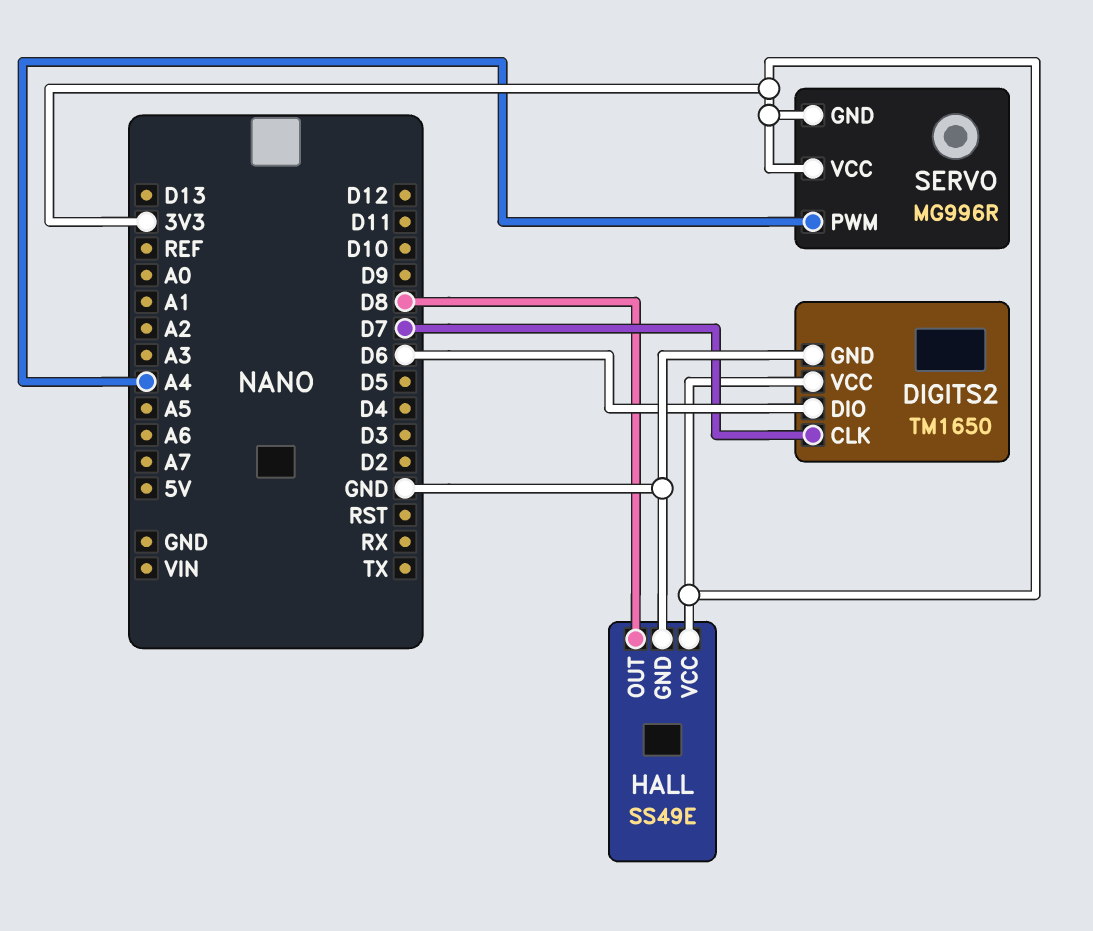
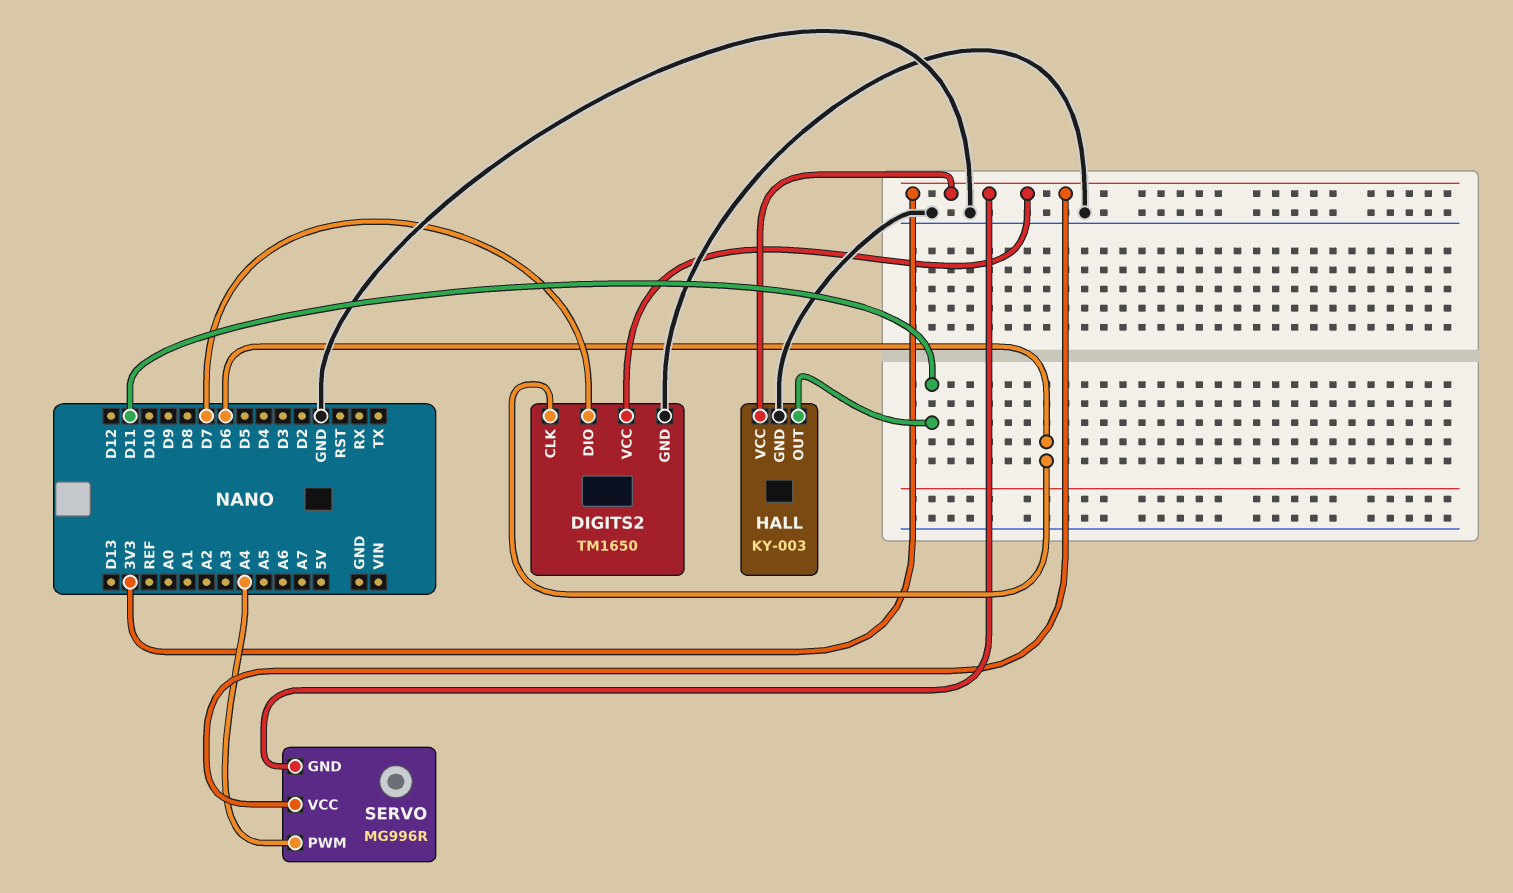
DIGITS2 pin CLK: D7 -> D6
DIGITS2 pin DIO: D6 -> D7
HALL: SS49E -> KY-003
HALL pin OUT: D8 -> D11

